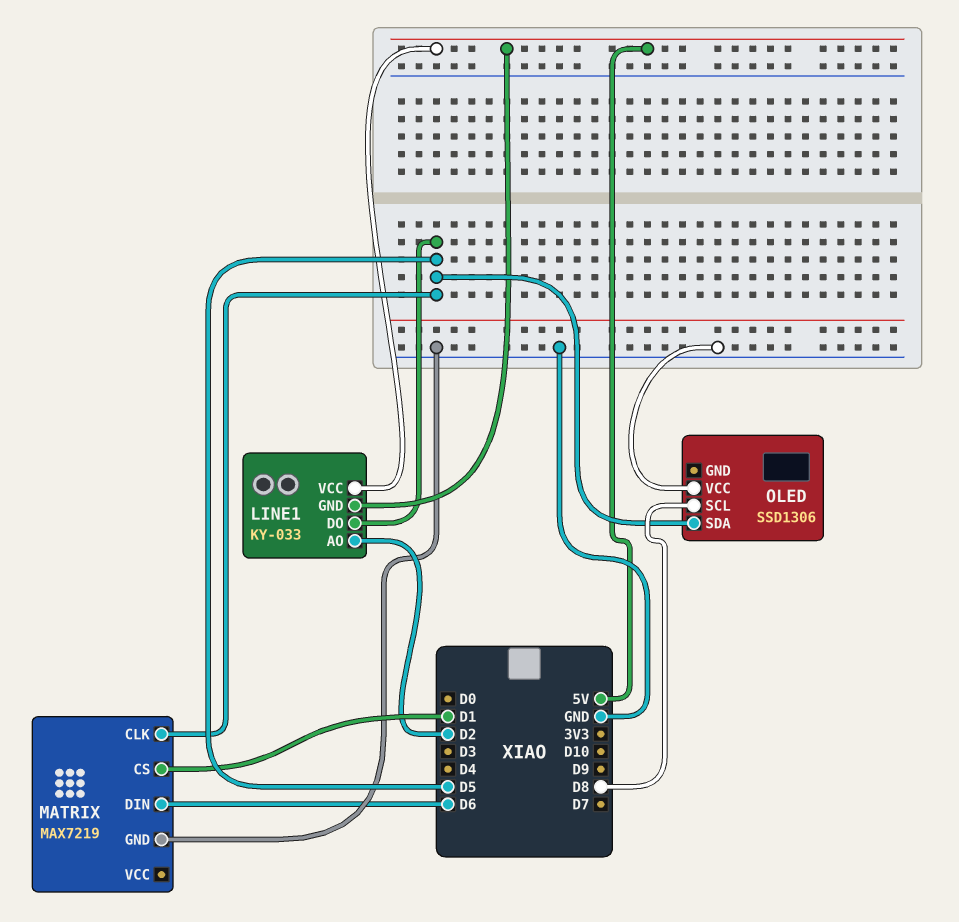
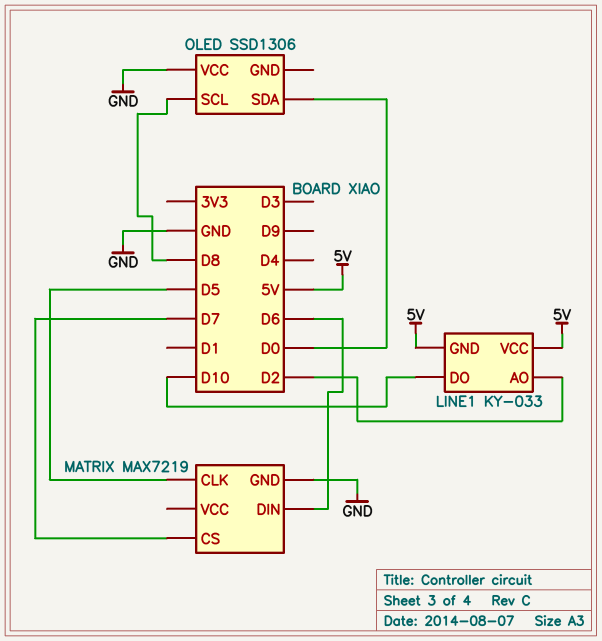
LINE1 pin DO: D5 -> D10
MATRIX pin CS: D1 -> D7
OLED pin SDA: D5 -> D0

